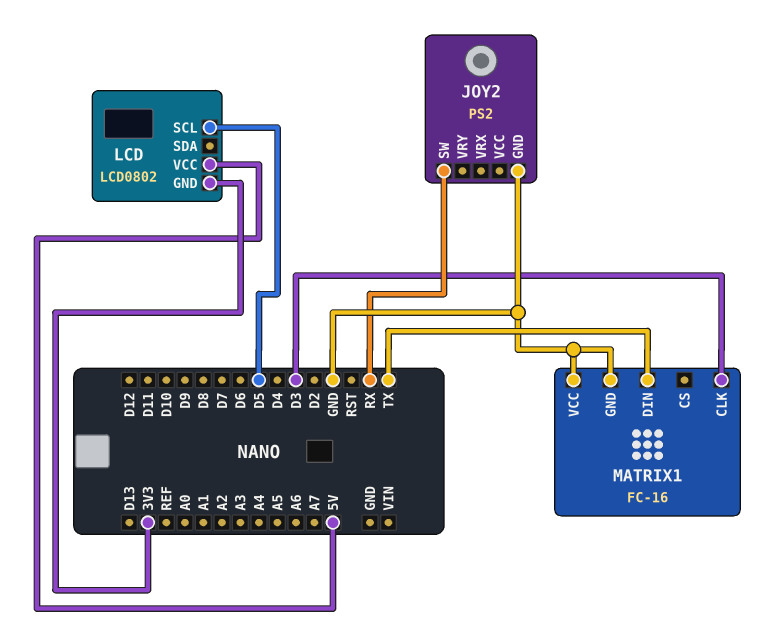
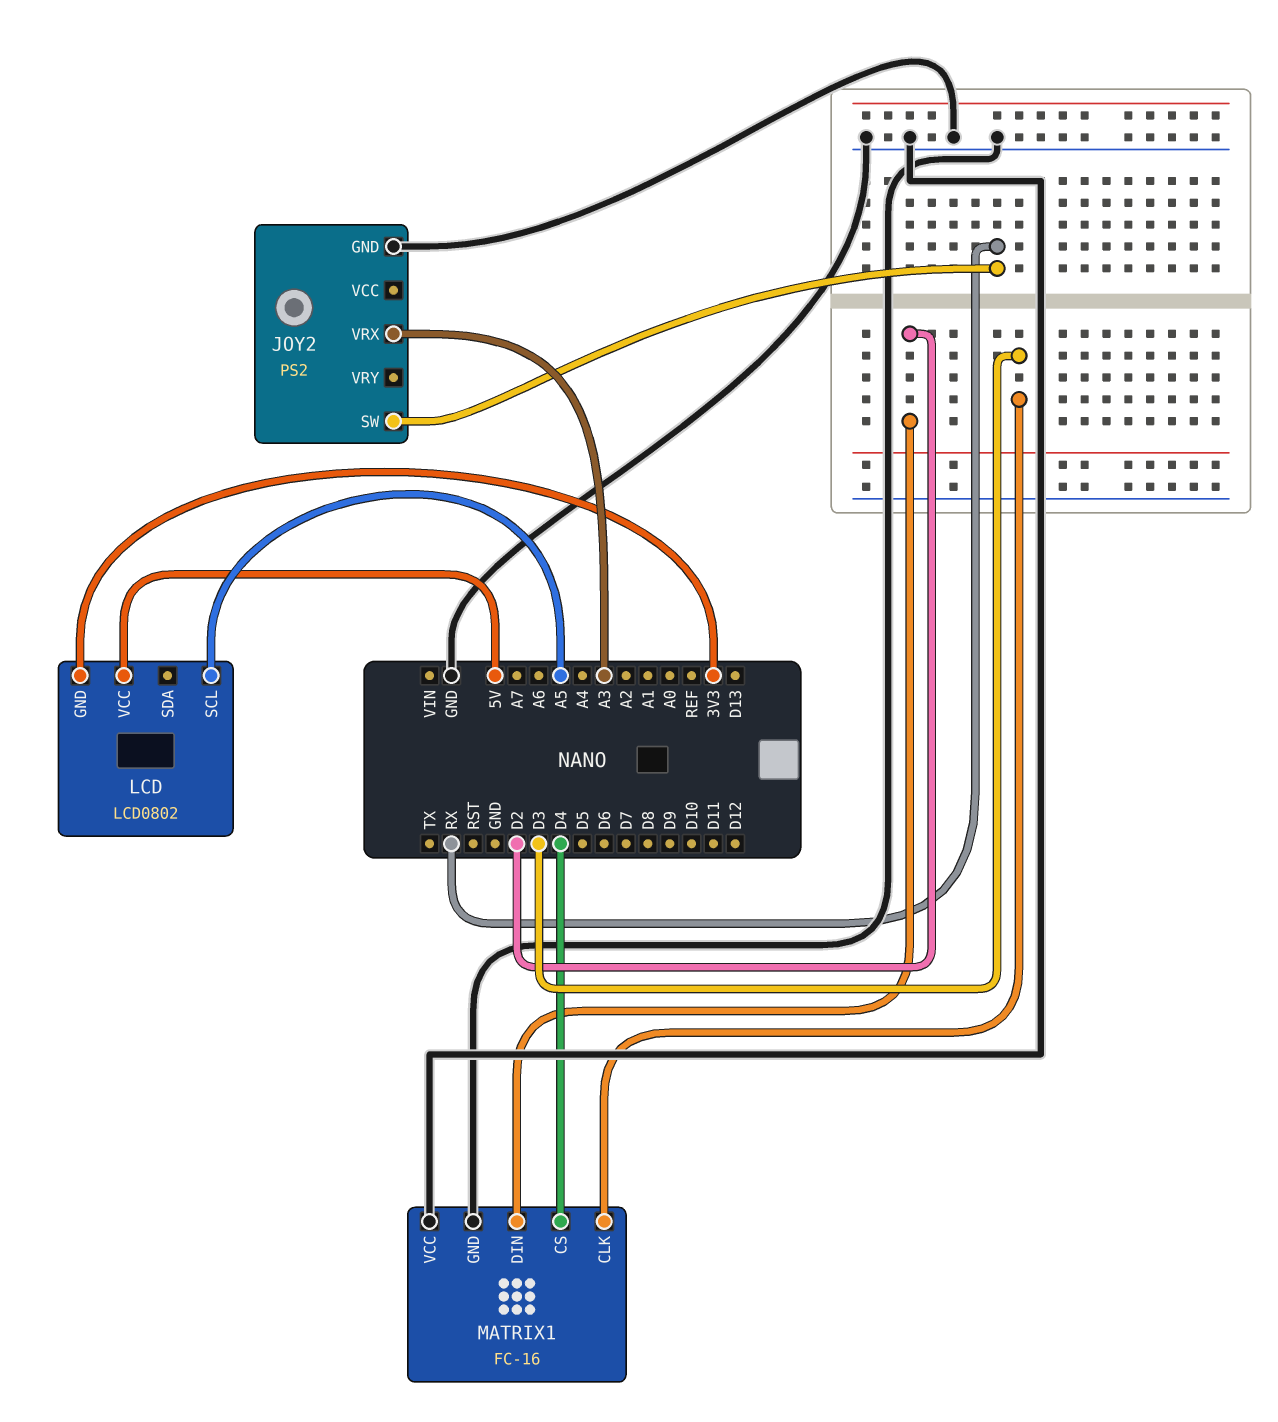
JOY2 pin VRX: none -> A3
LCD pin SCL: D5 -> A5
MATRIX1 pin CS: none -> D4
MATRIX1 pin DIN: TX -> D2

